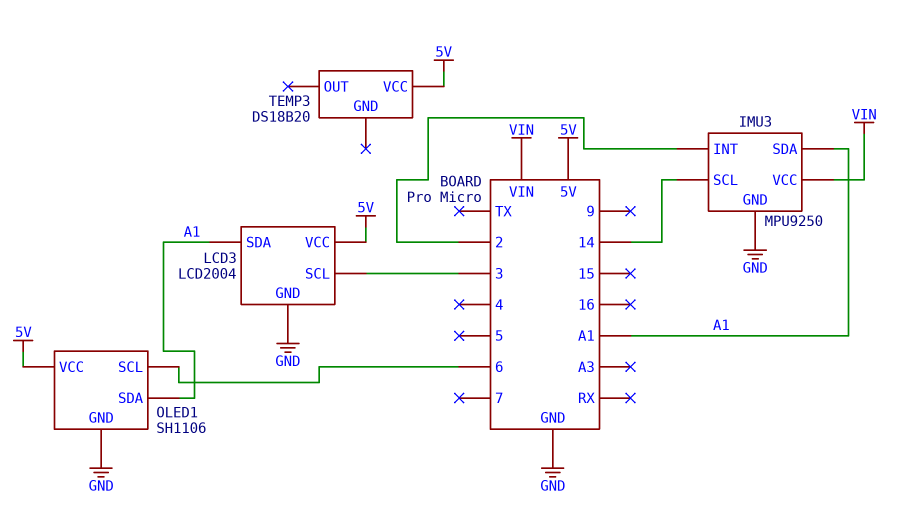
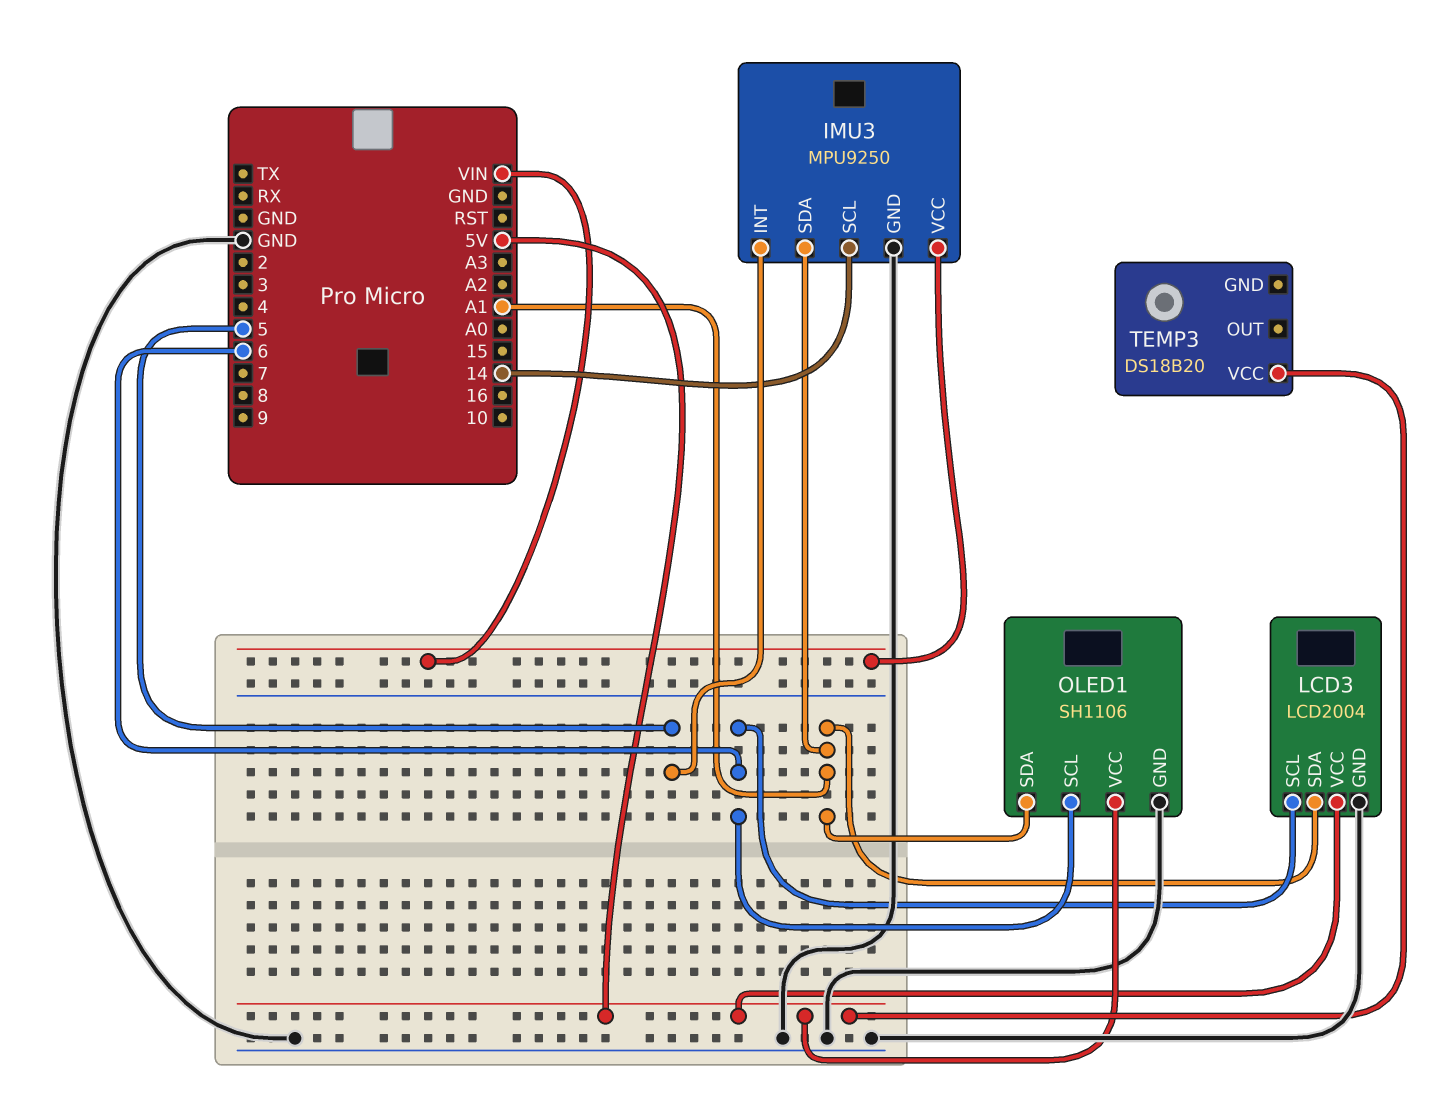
IMU3 pin INT: 2 -> 5
LCD3 pin SCL: 3 -> 6

